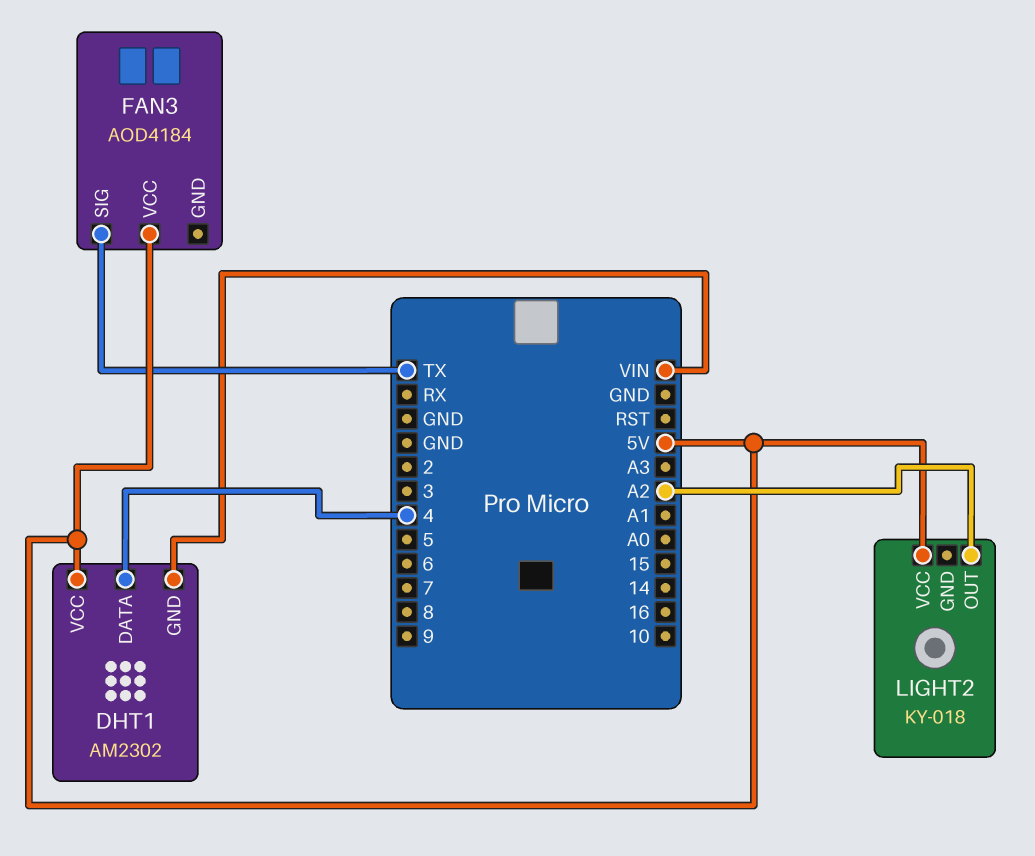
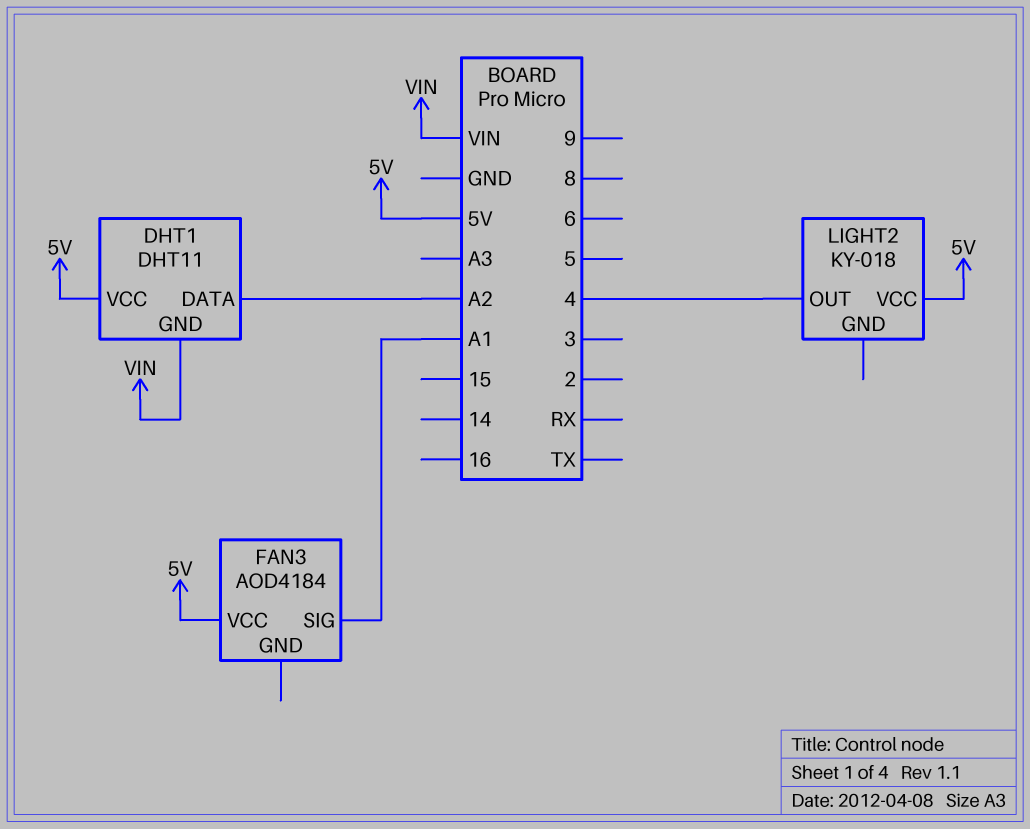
DHT1: AM2302 -> DHT11
DHT1 pin DATA: 4 -> A2
FAN3 pin SIG: TX -> A1
LIGHT2 pin OUT: A2 -> 4

